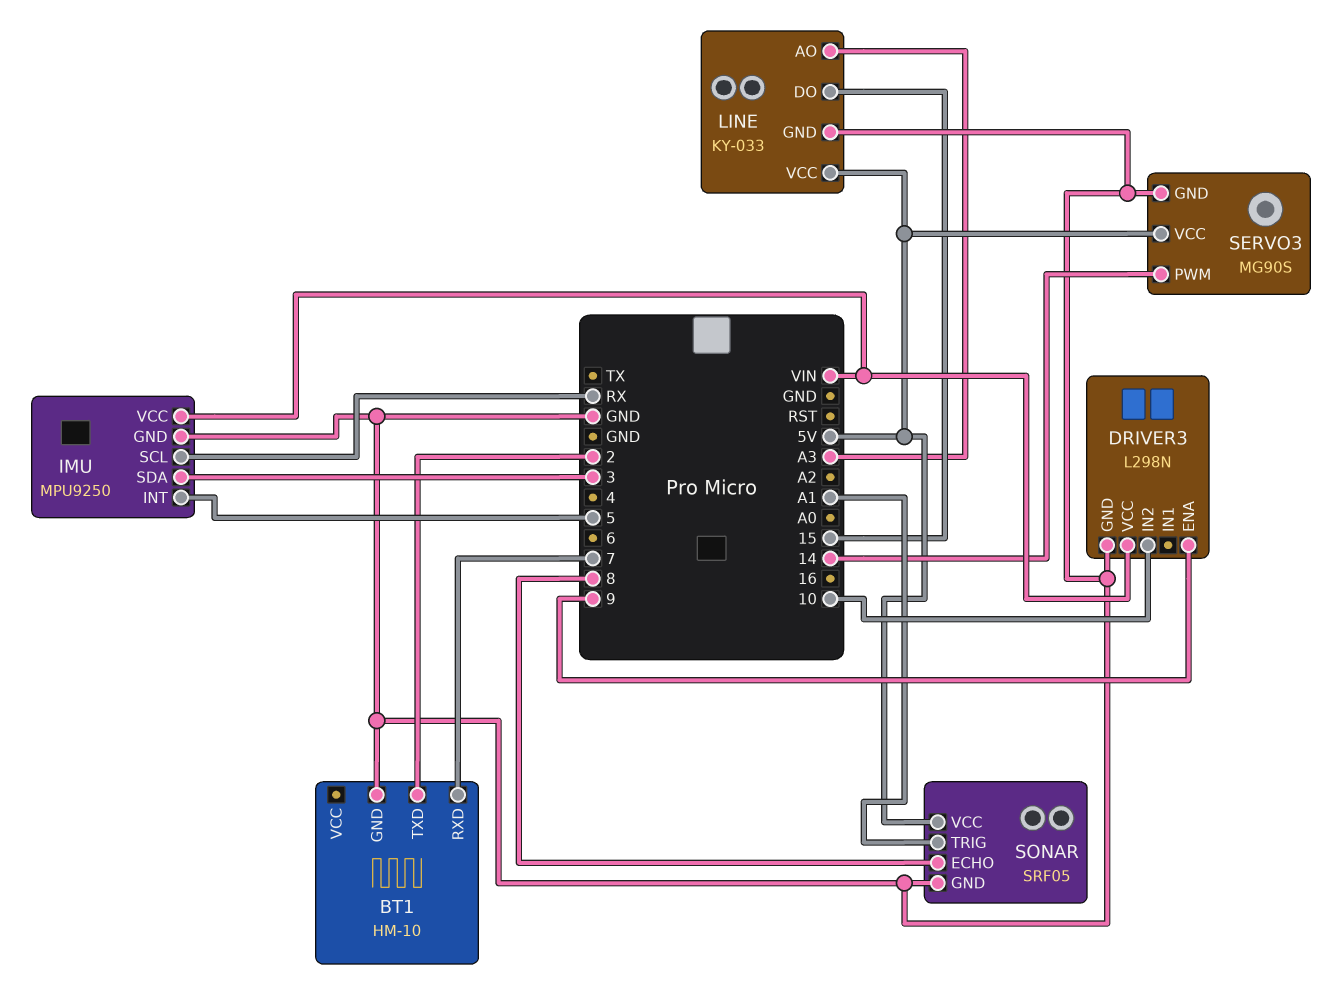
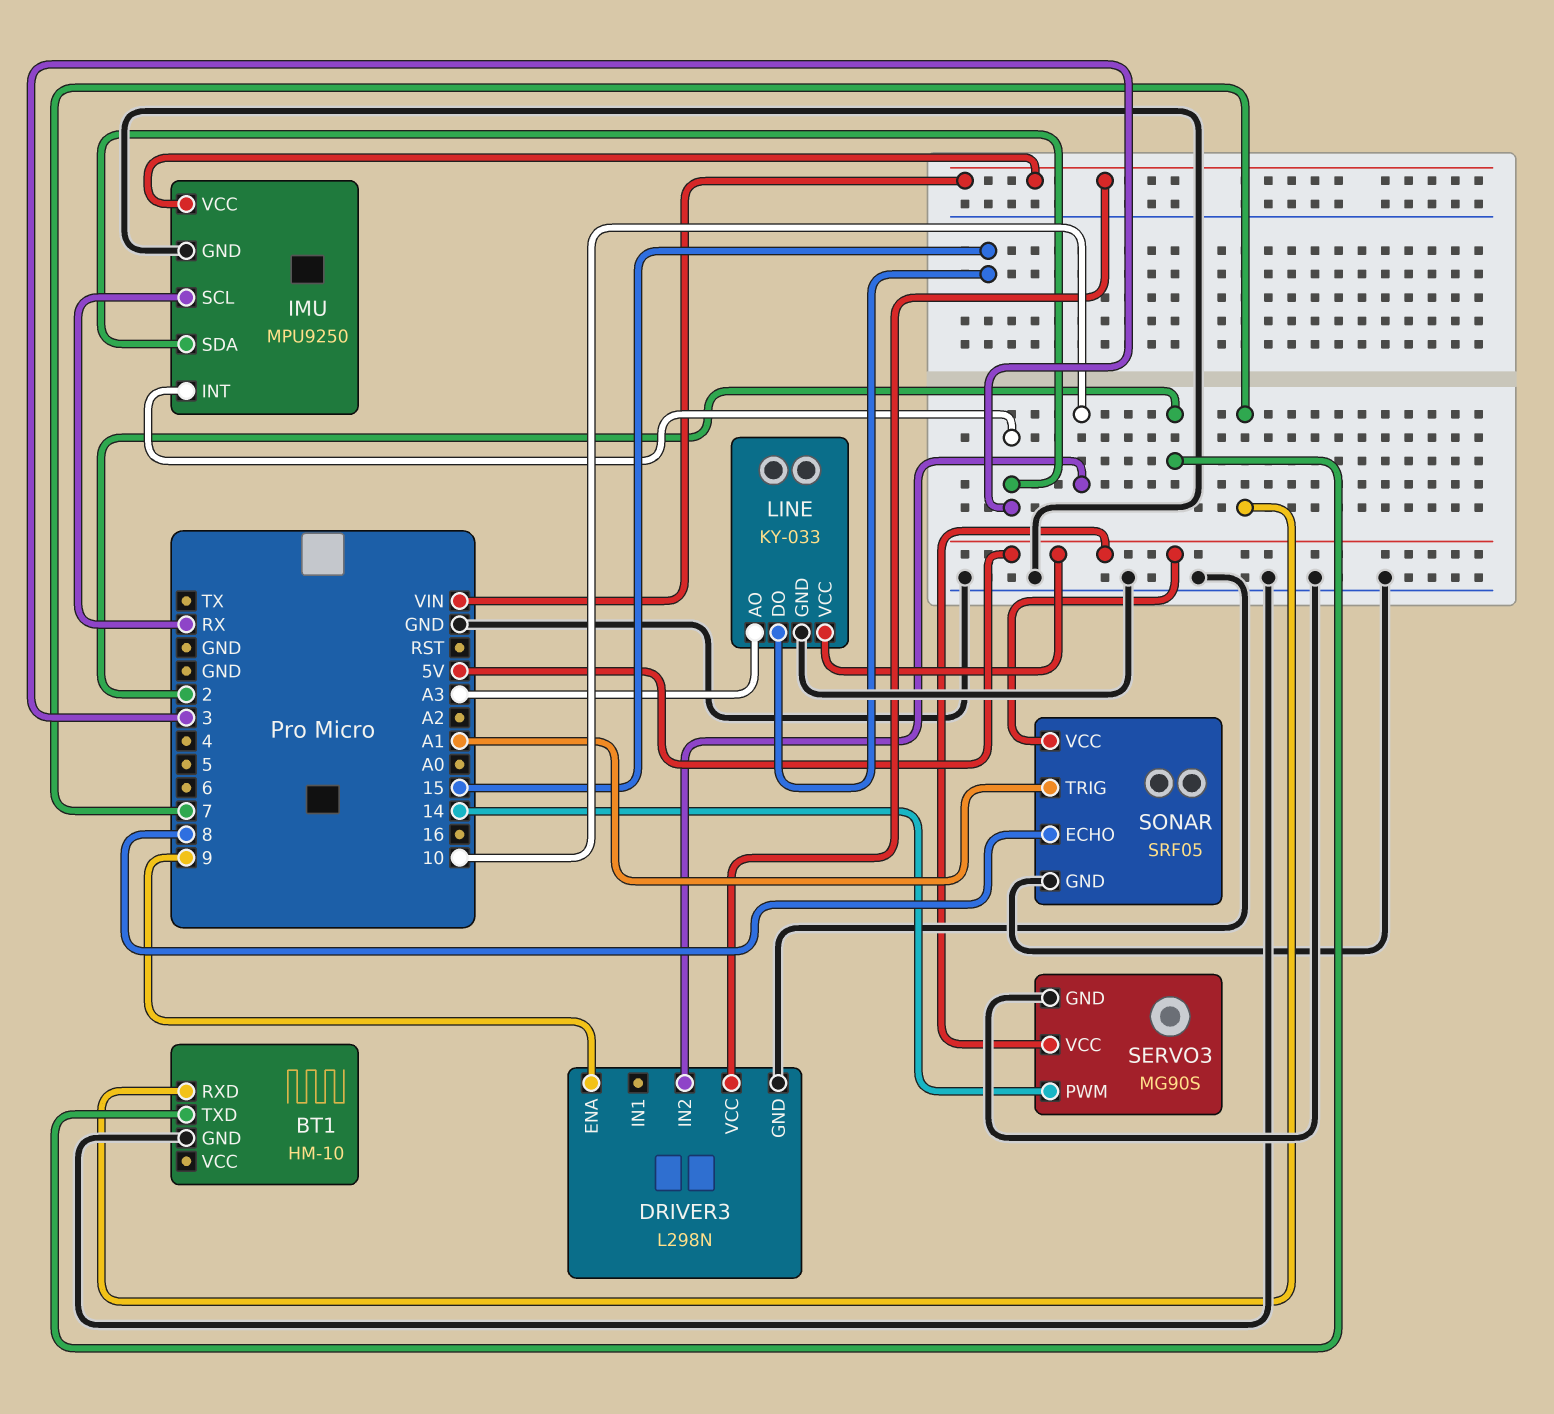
IMU pin INT: 5 -> 3

